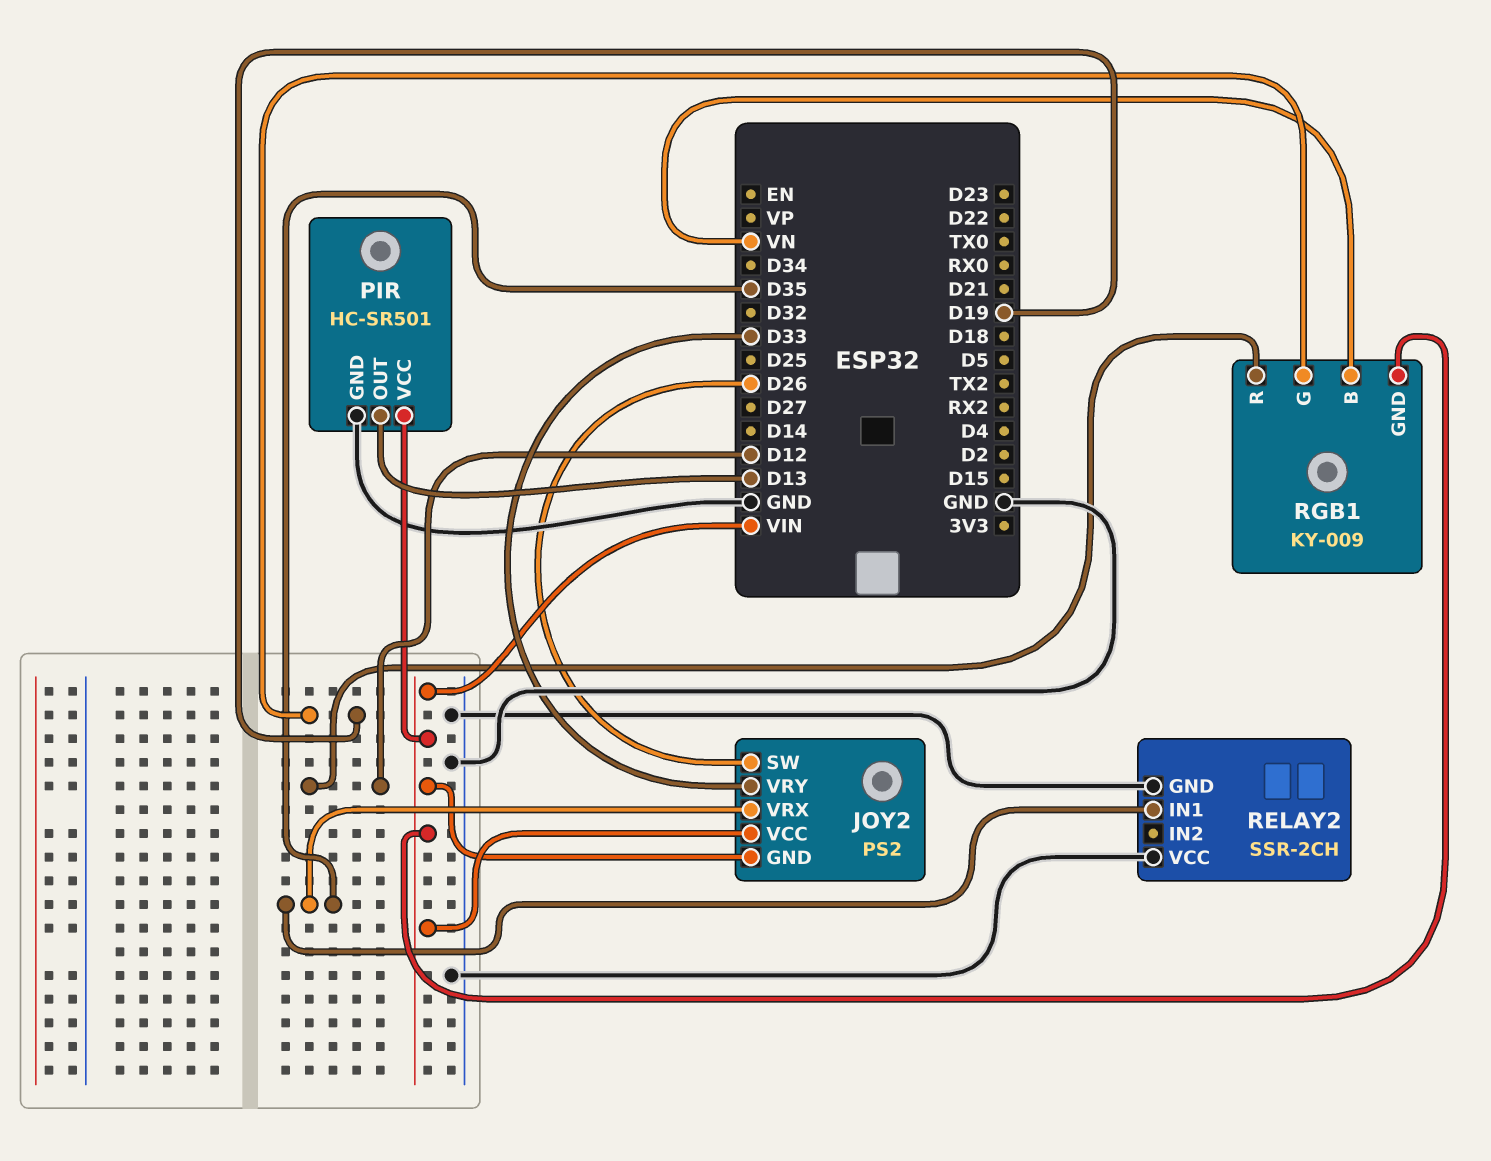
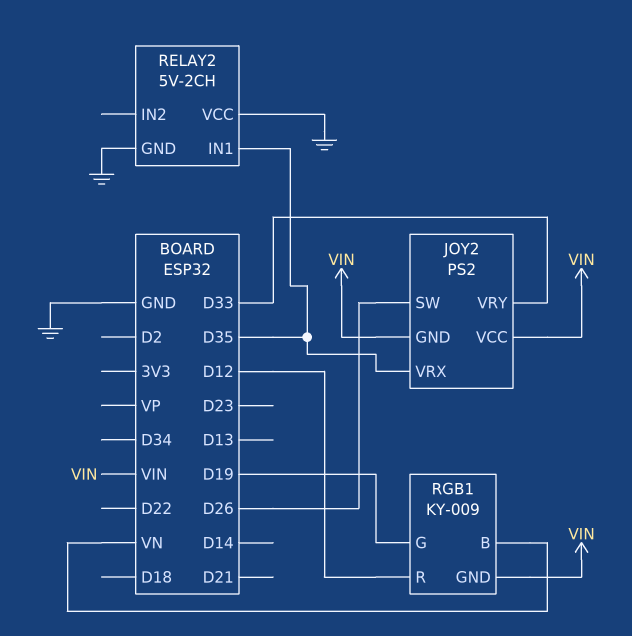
PIR: HC-SR501 -> none
PIR pin GND: GND -> none
PIR pin OUT: D13 -> none
PIR pin VCC: VIN -> none
RELAY2: SSR-2CH -> 5V-2CH

